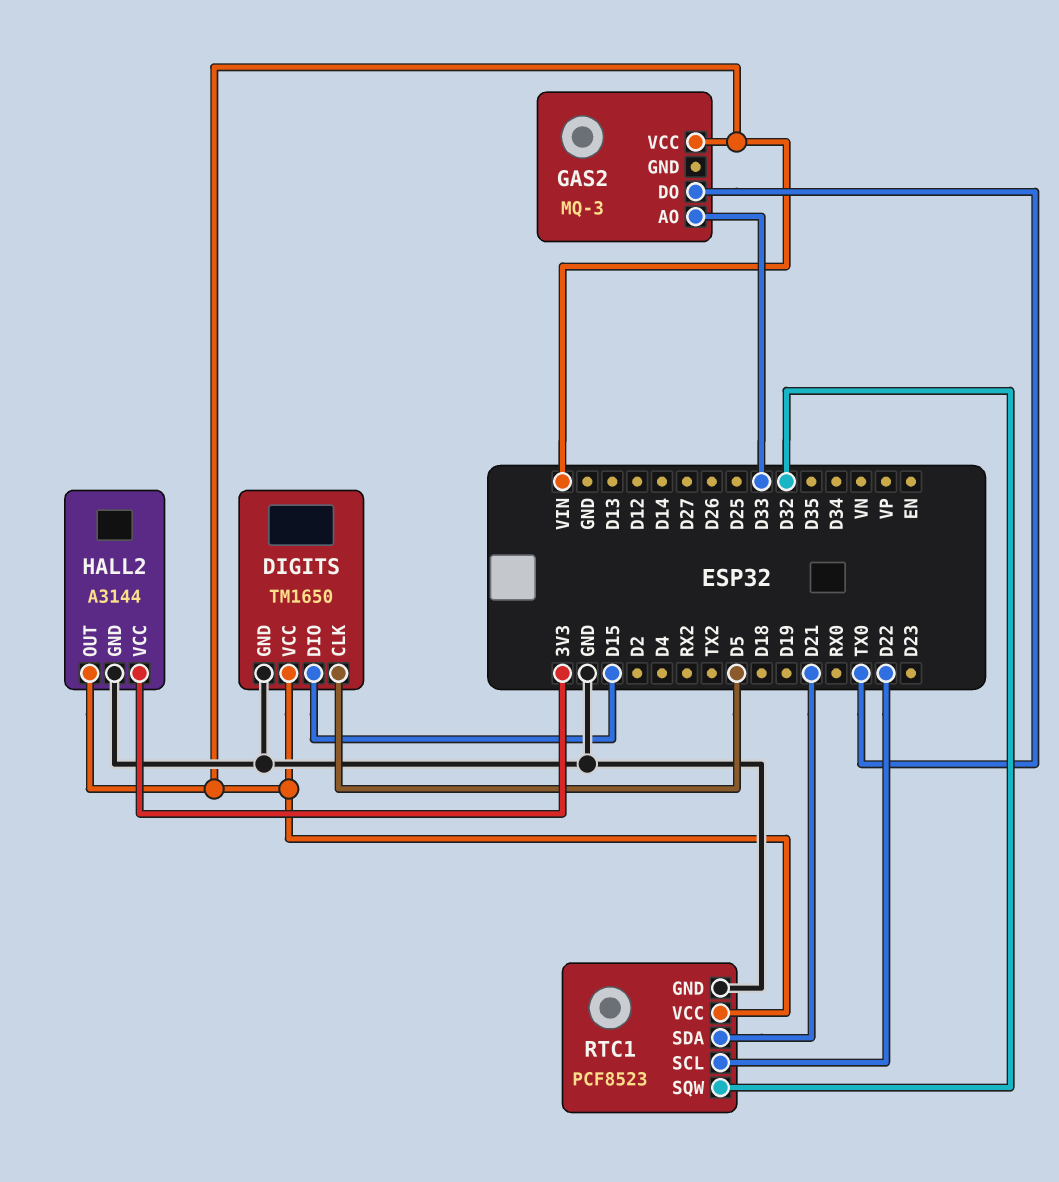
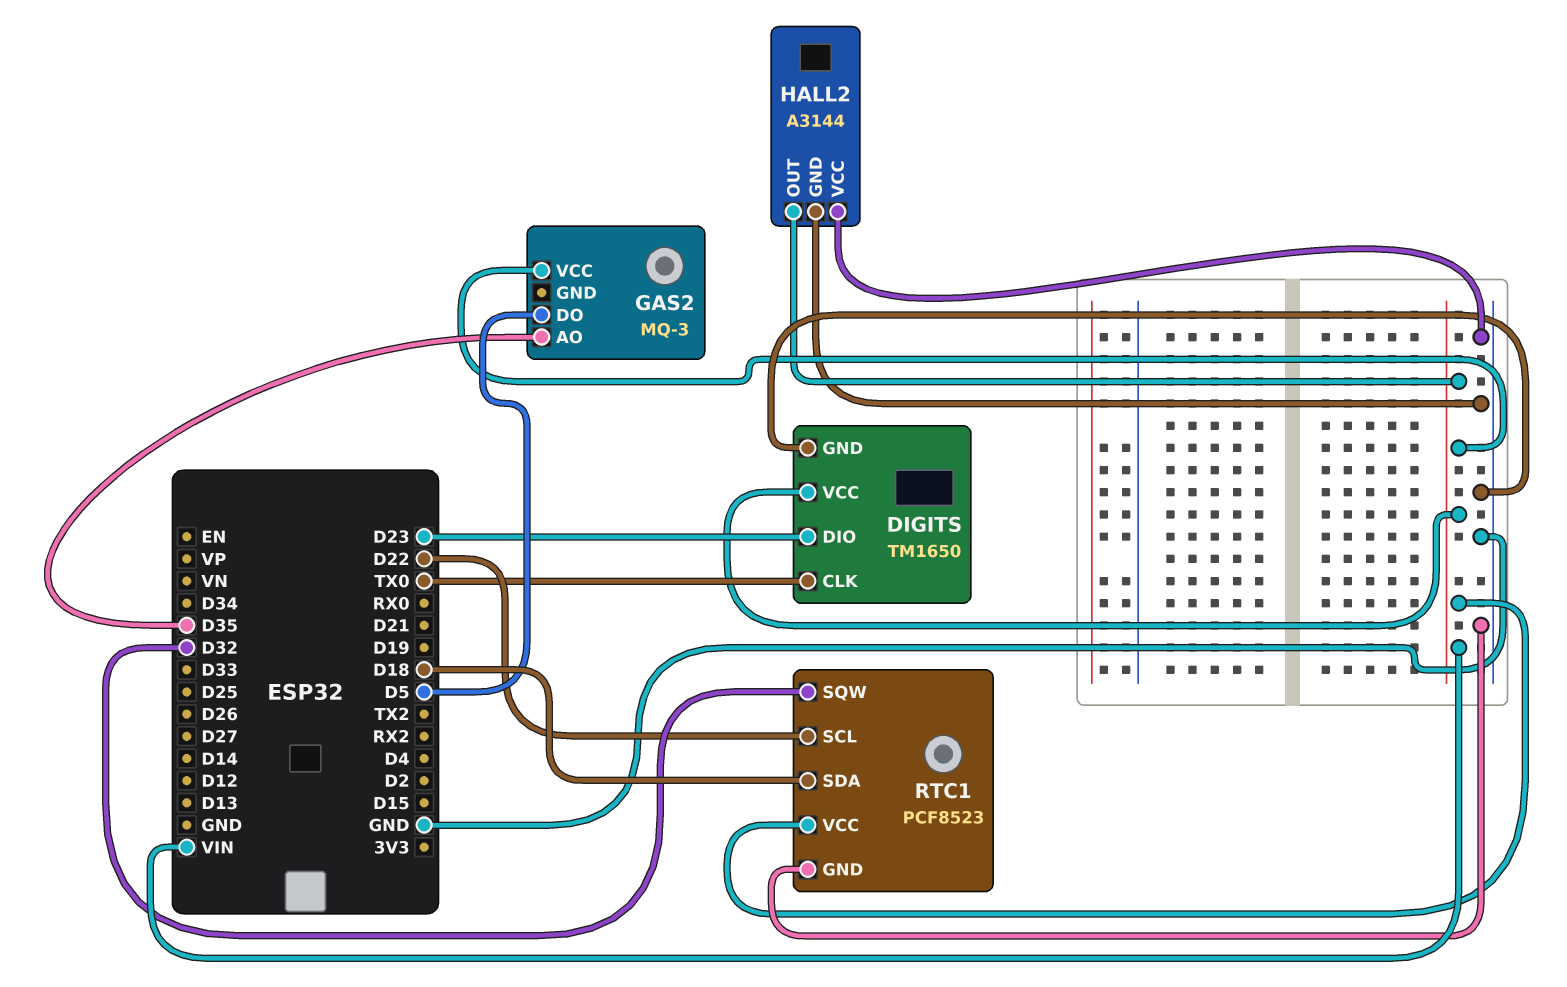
DIGITS pin CLK: D5 -> TX0
DIGITS pin DIO: D15 -> D23
GAS2 pin AO: D33 -> D35
GAS2 pin DO: TX0 -> D5
HALL2 pin VCC: 3V3 -> GND
RTC1 pin SDA: D21 -> D18

